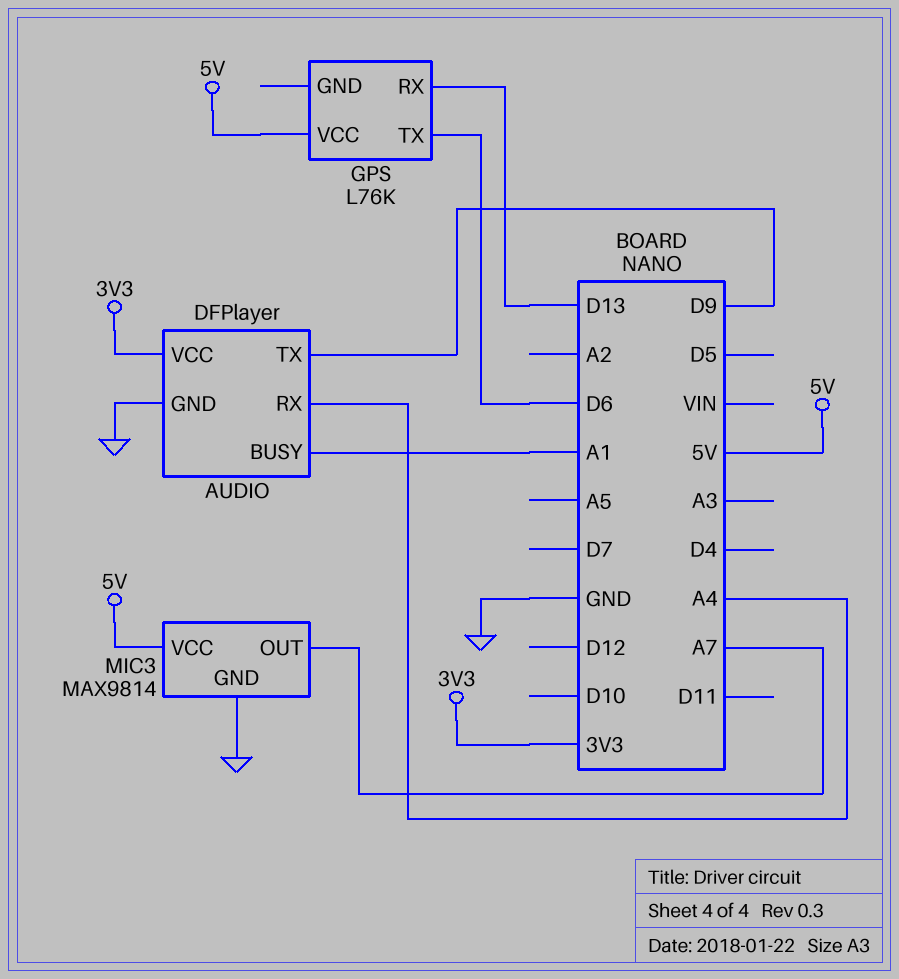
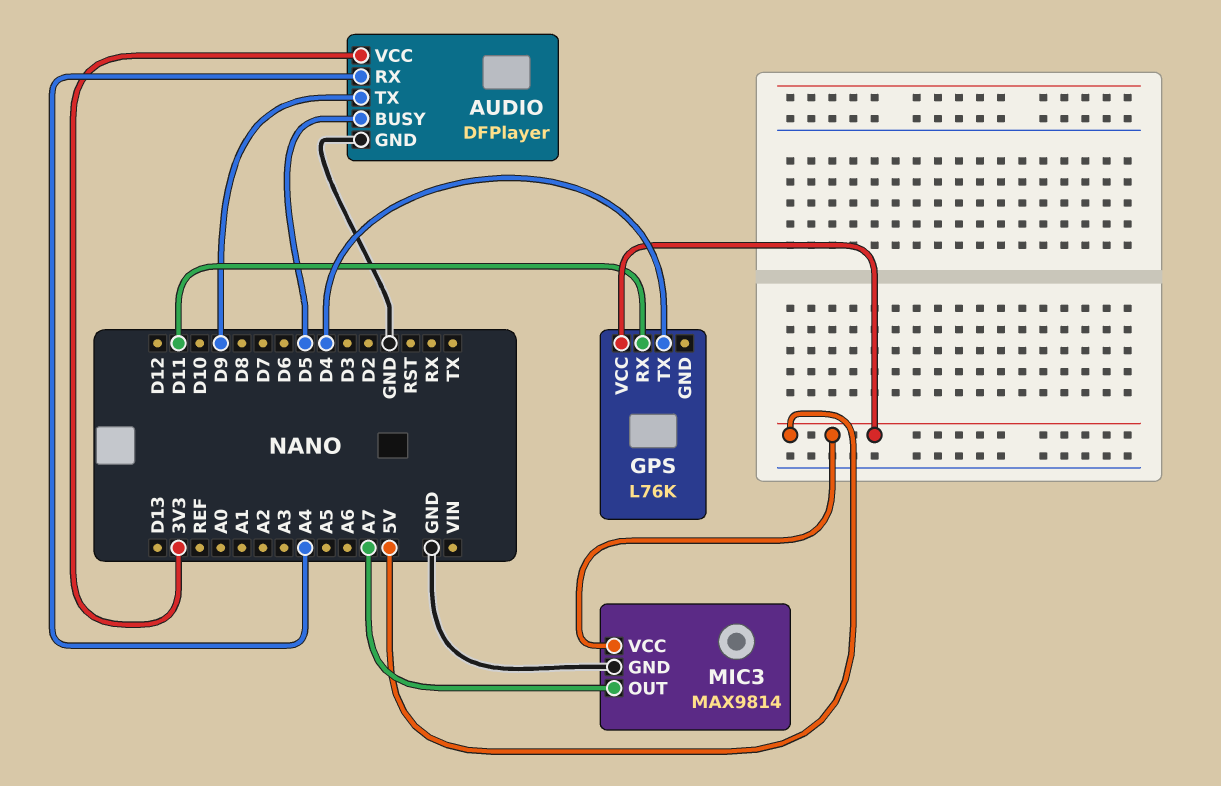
AUDIO pin BUSY: A1 -> D5
GPS pin RX: D13 -> D11
GPS pin TX: D6 -> D4

